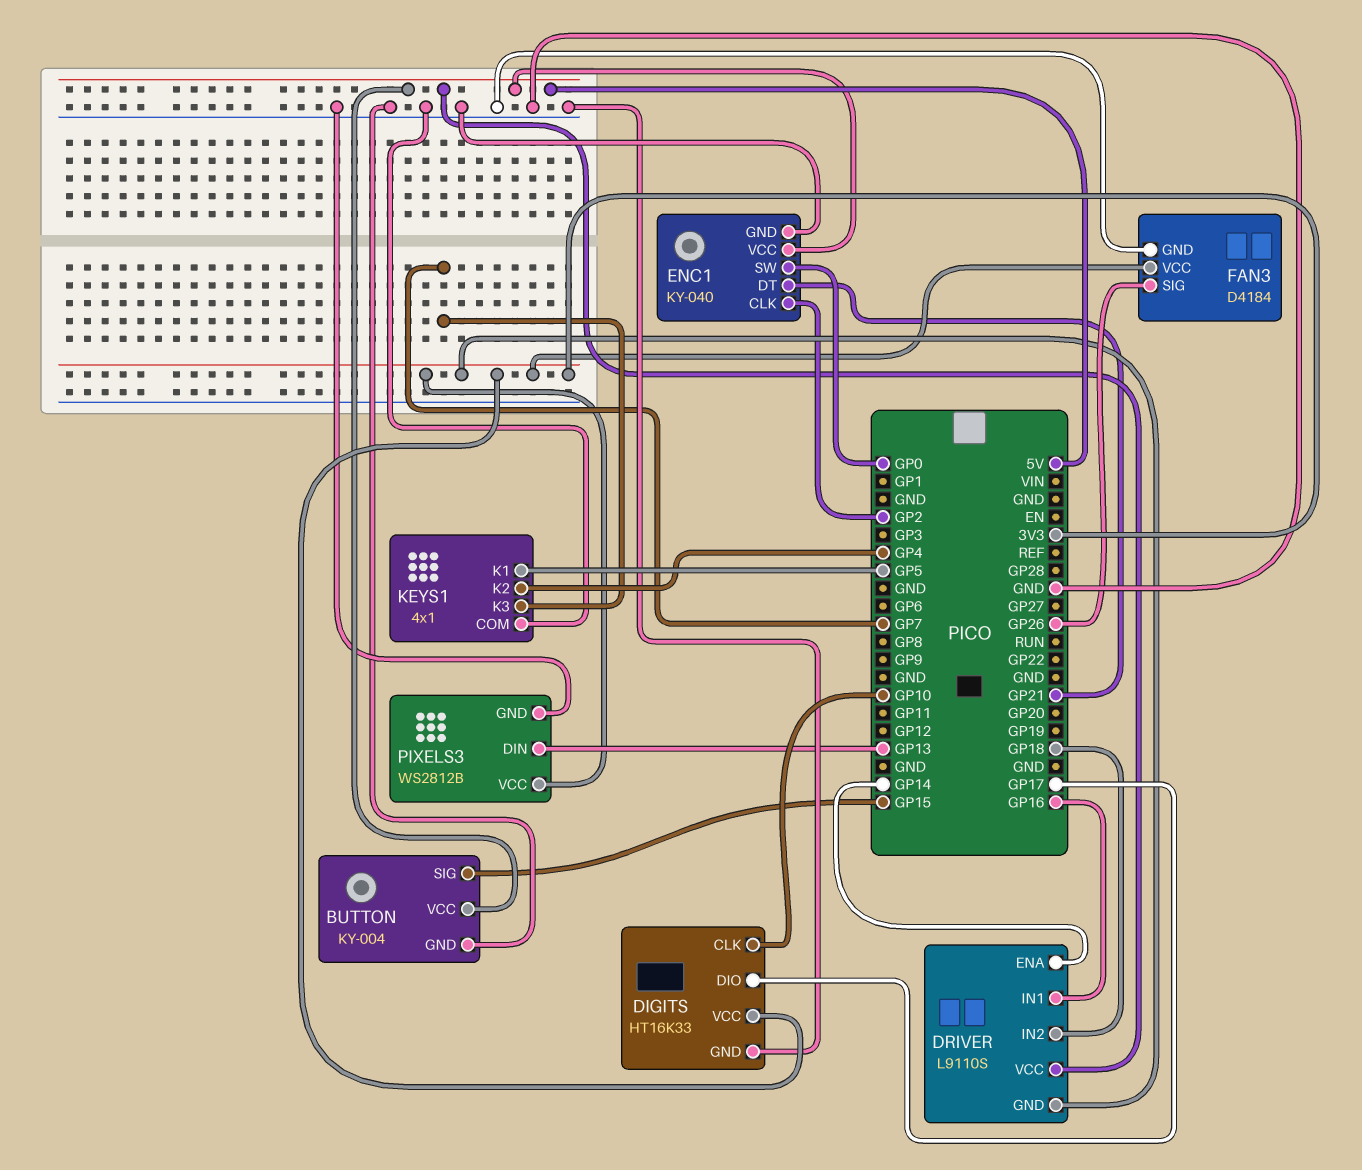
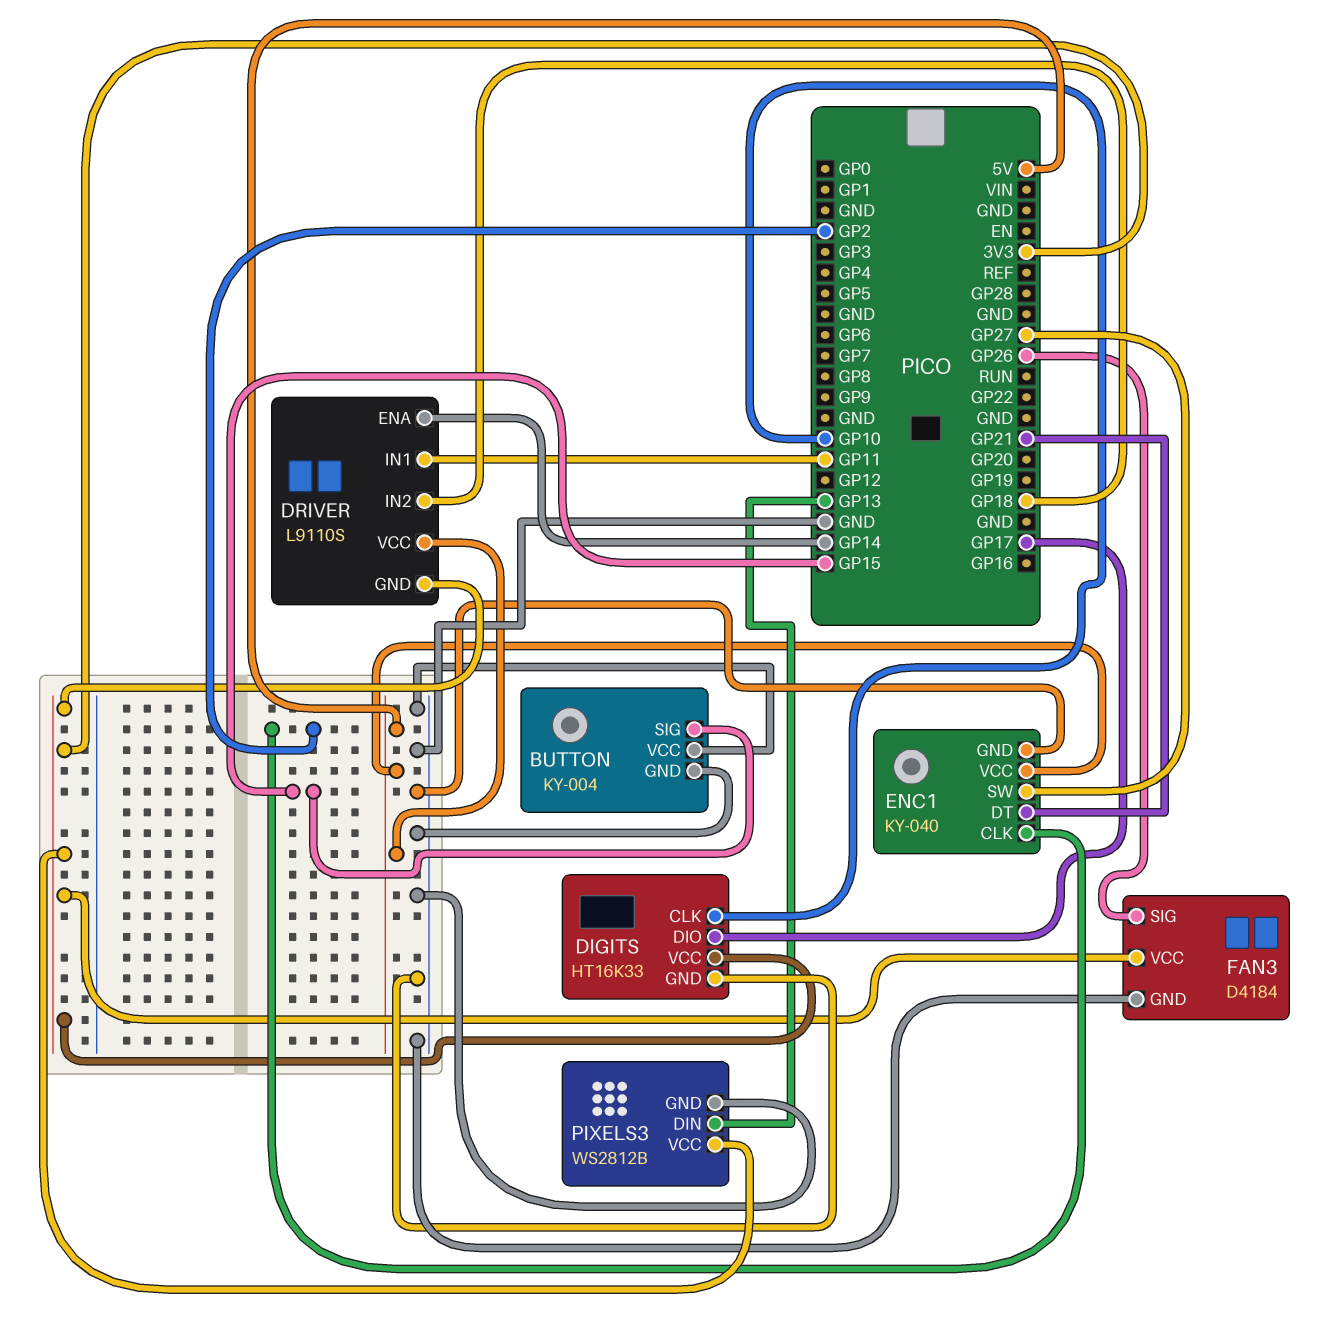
BUTTON pin VCC: 5V -> GND
DRIVER pin IN1: GP16 -> GP11
ENC1 pin SW: GP0 -> GP27
KEYS1: 4x1 -> none
KEYS1 pin COM: GND -> none
KEYS1 pin K1: GP5 -> none
KEYS1 pin K2: GP4 -> none
KEYS1 pin K3: GP7 -> none

